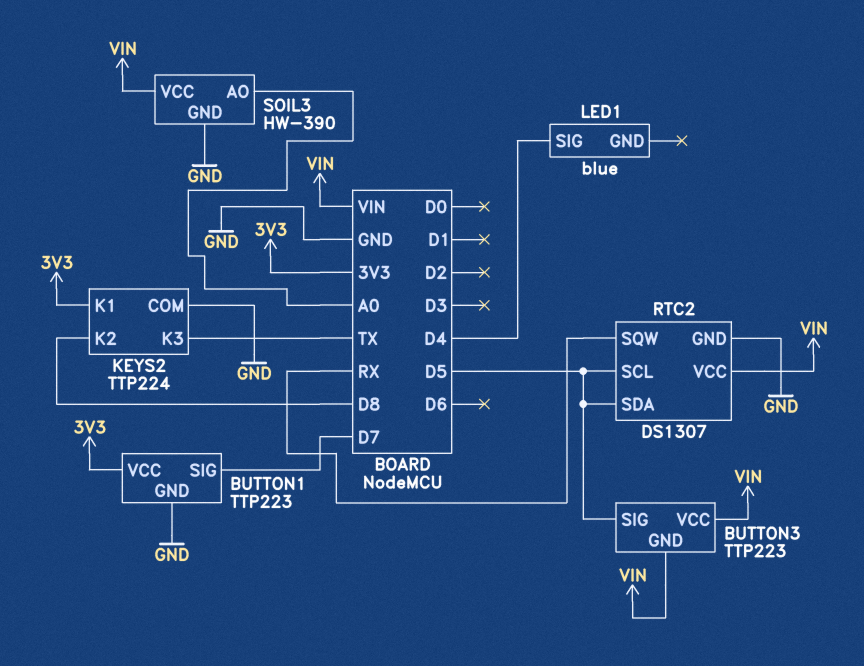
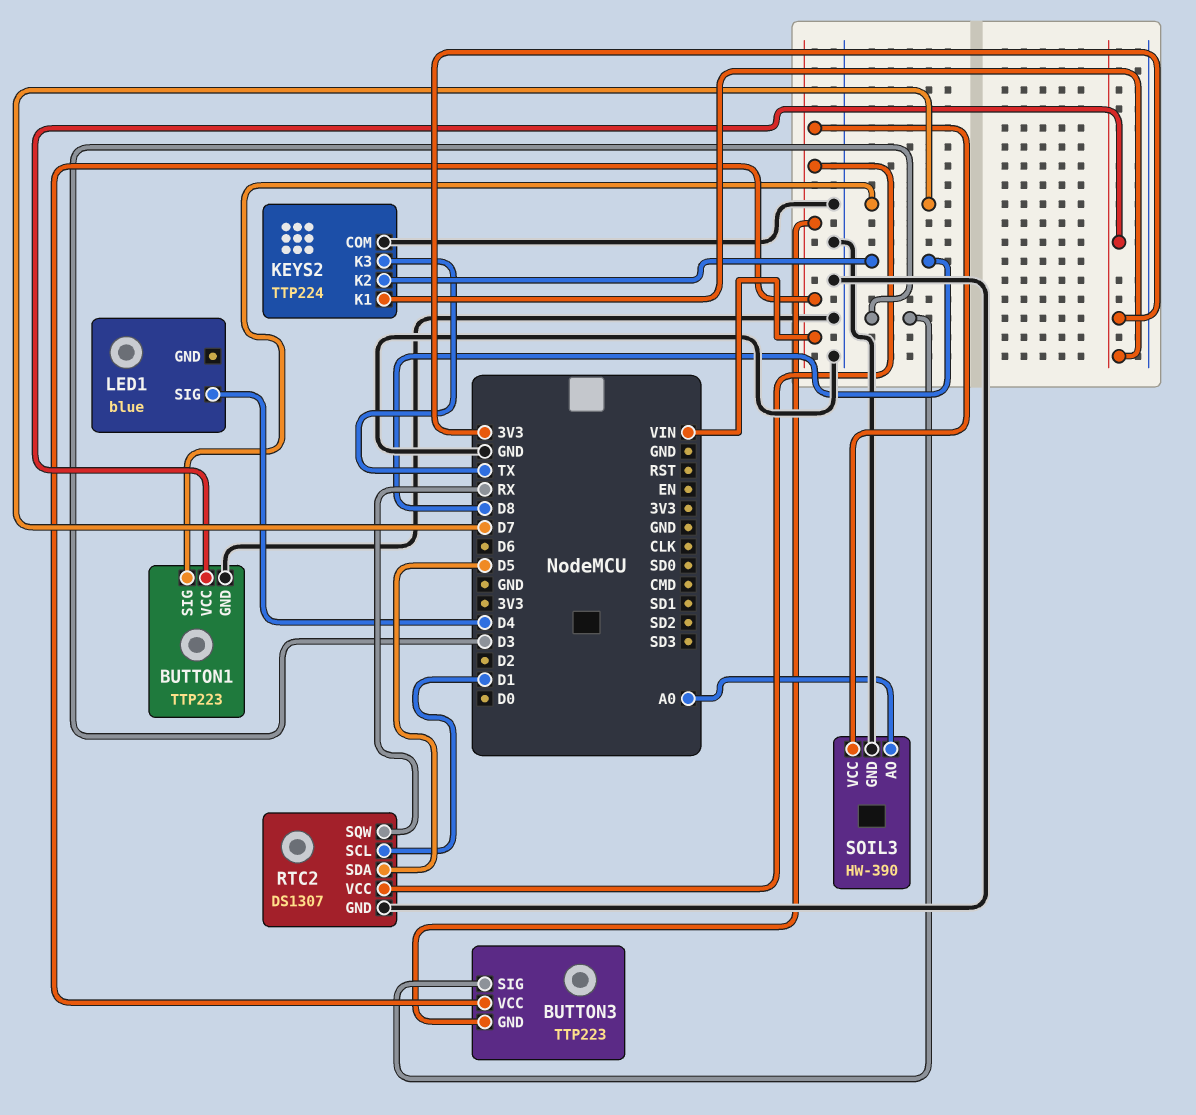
BUTTON3 pin SIG: D5 -> D3
RTC2 pin SCL: D5 -> D1

